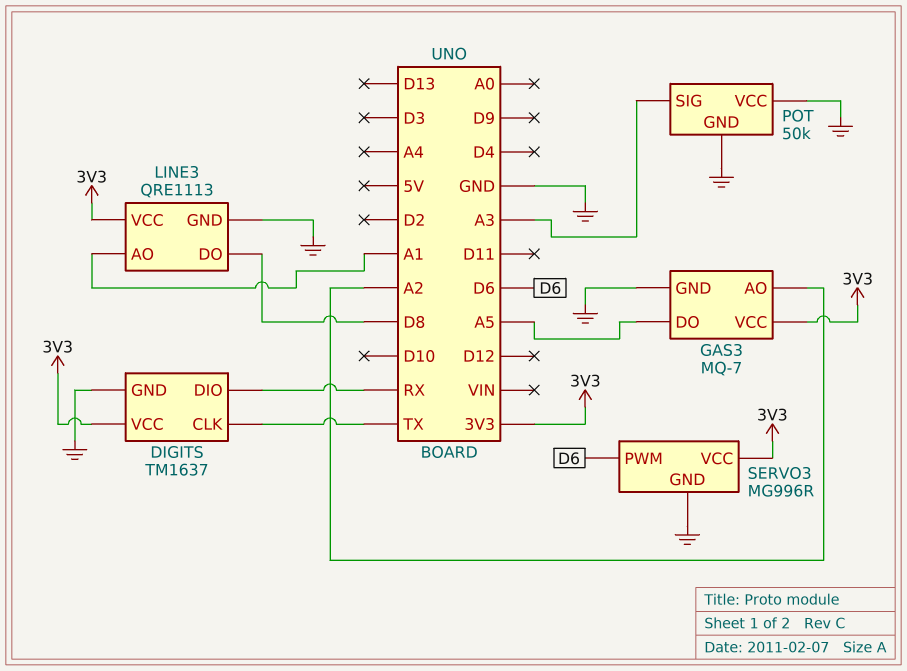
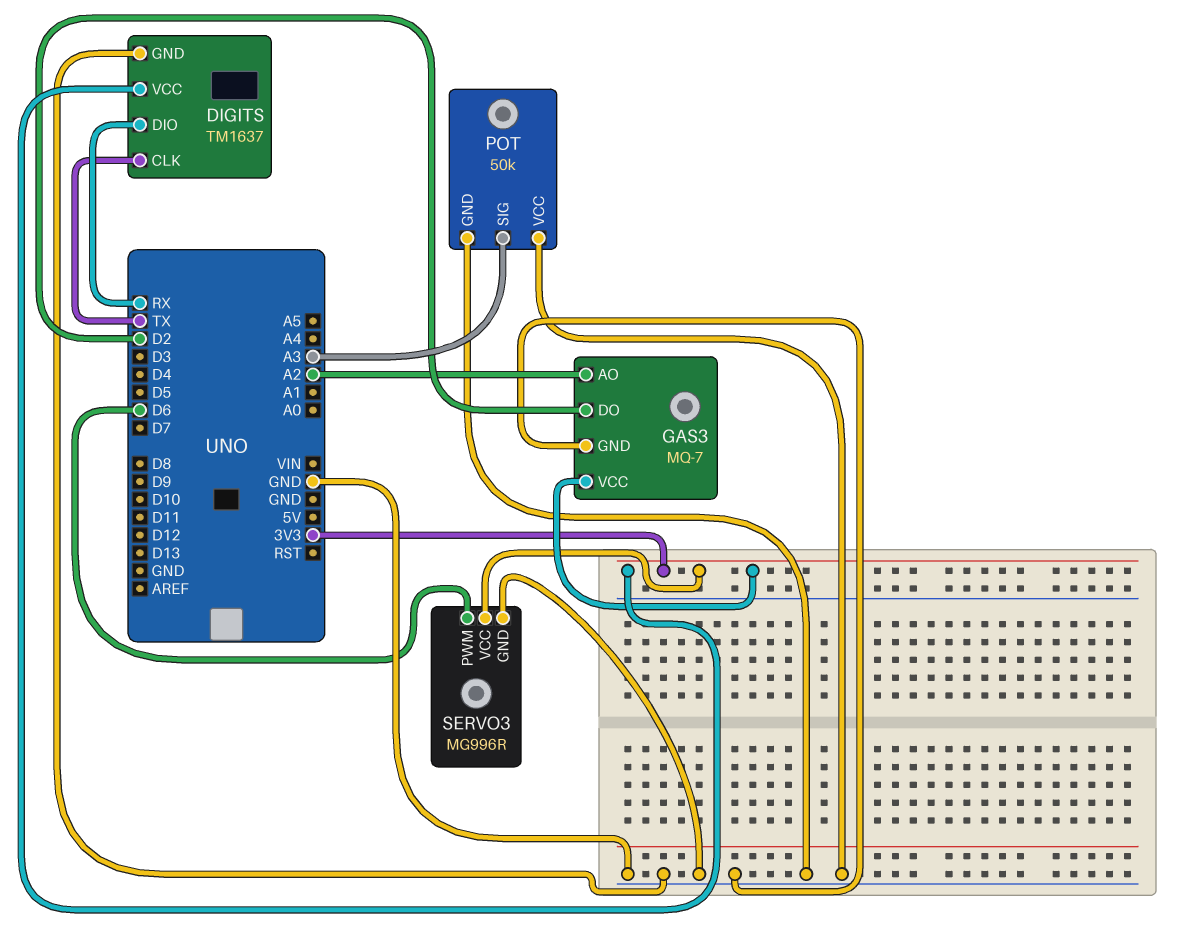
GAS3 pin DO: A5 -> D2
LINE3: QRE1113 -> none
LINE3 pin AO: A1 -> none
LINE3 pin DO: D8 -> none
LINE3 pin GND: GND -> none
LINE3 pin VCC: 3V3 -> none

